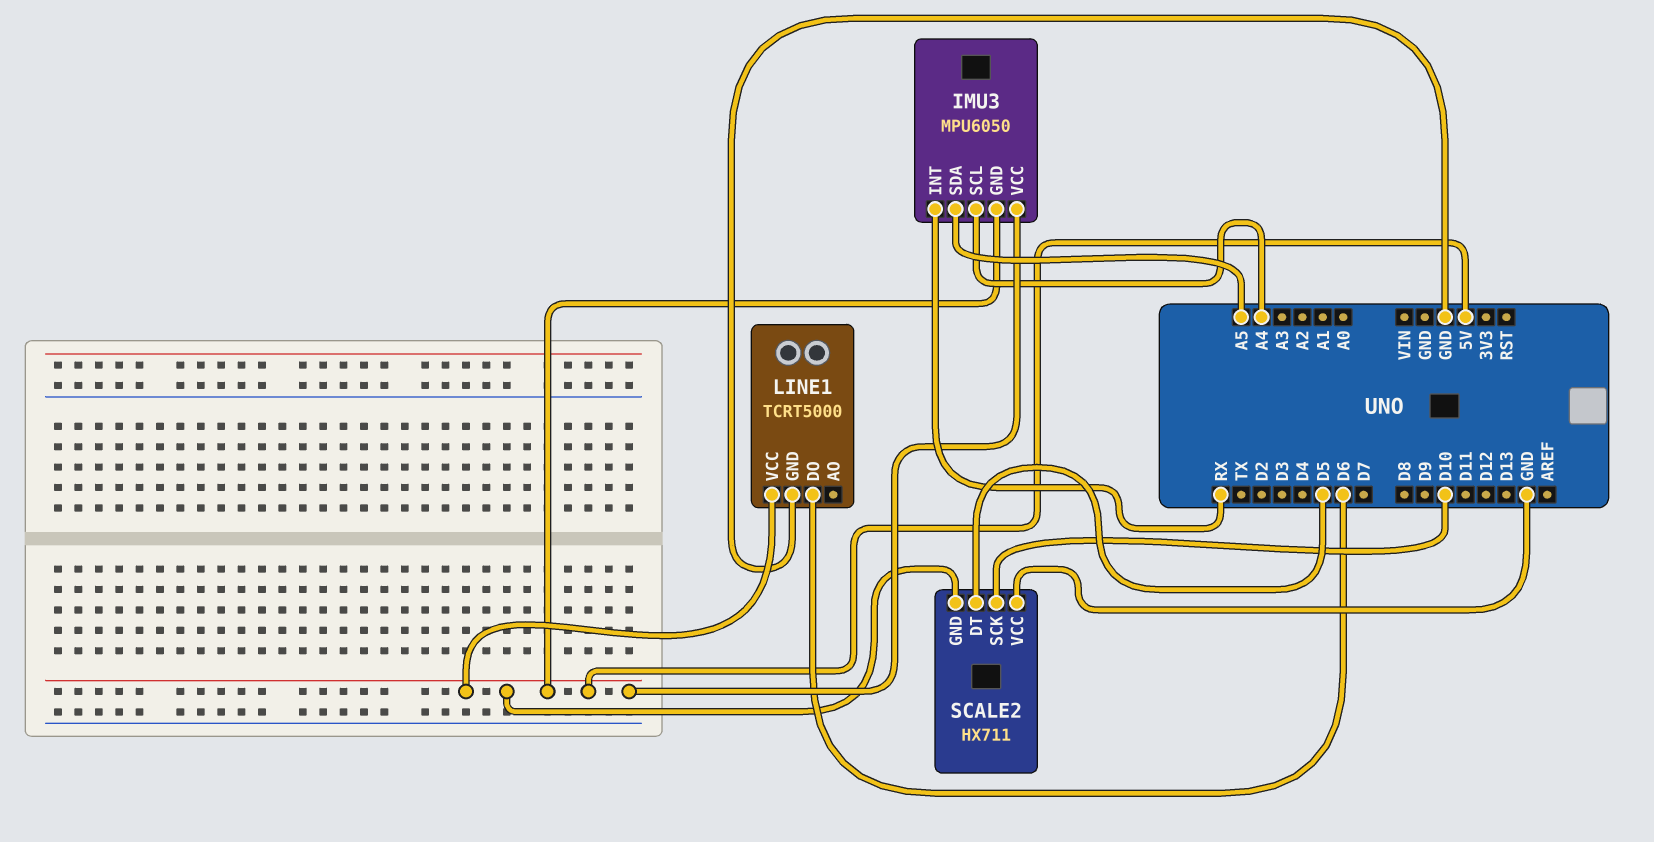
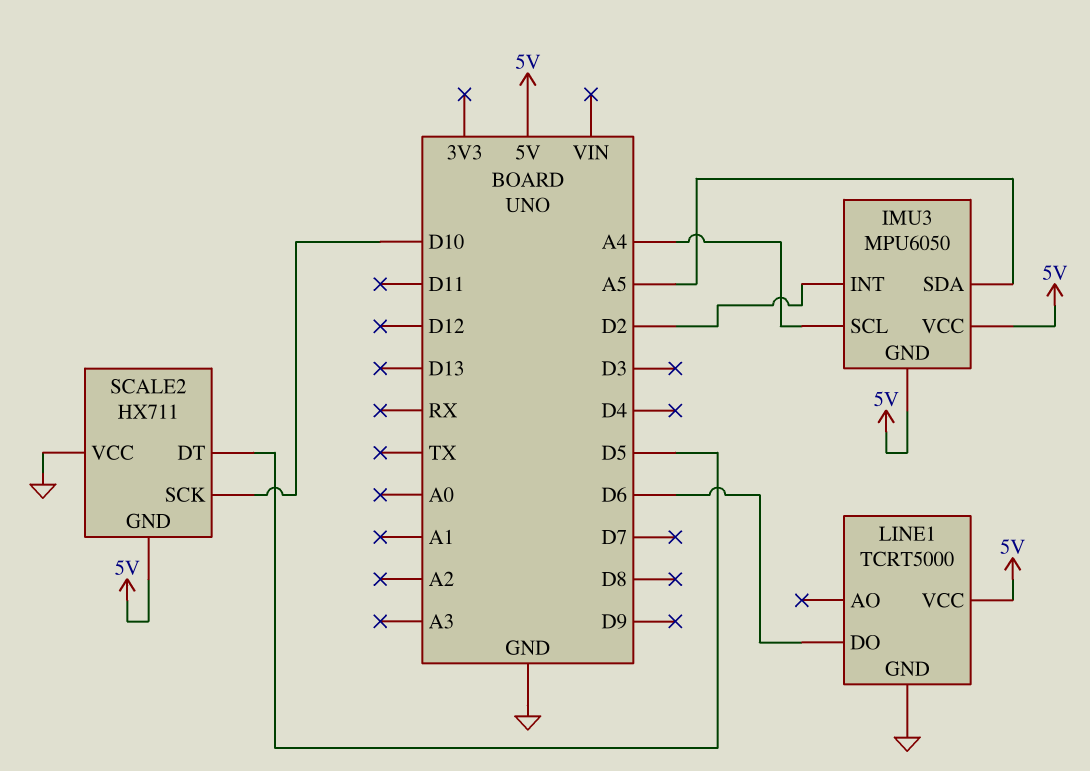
IMU3 pin INT: RX -> D2

